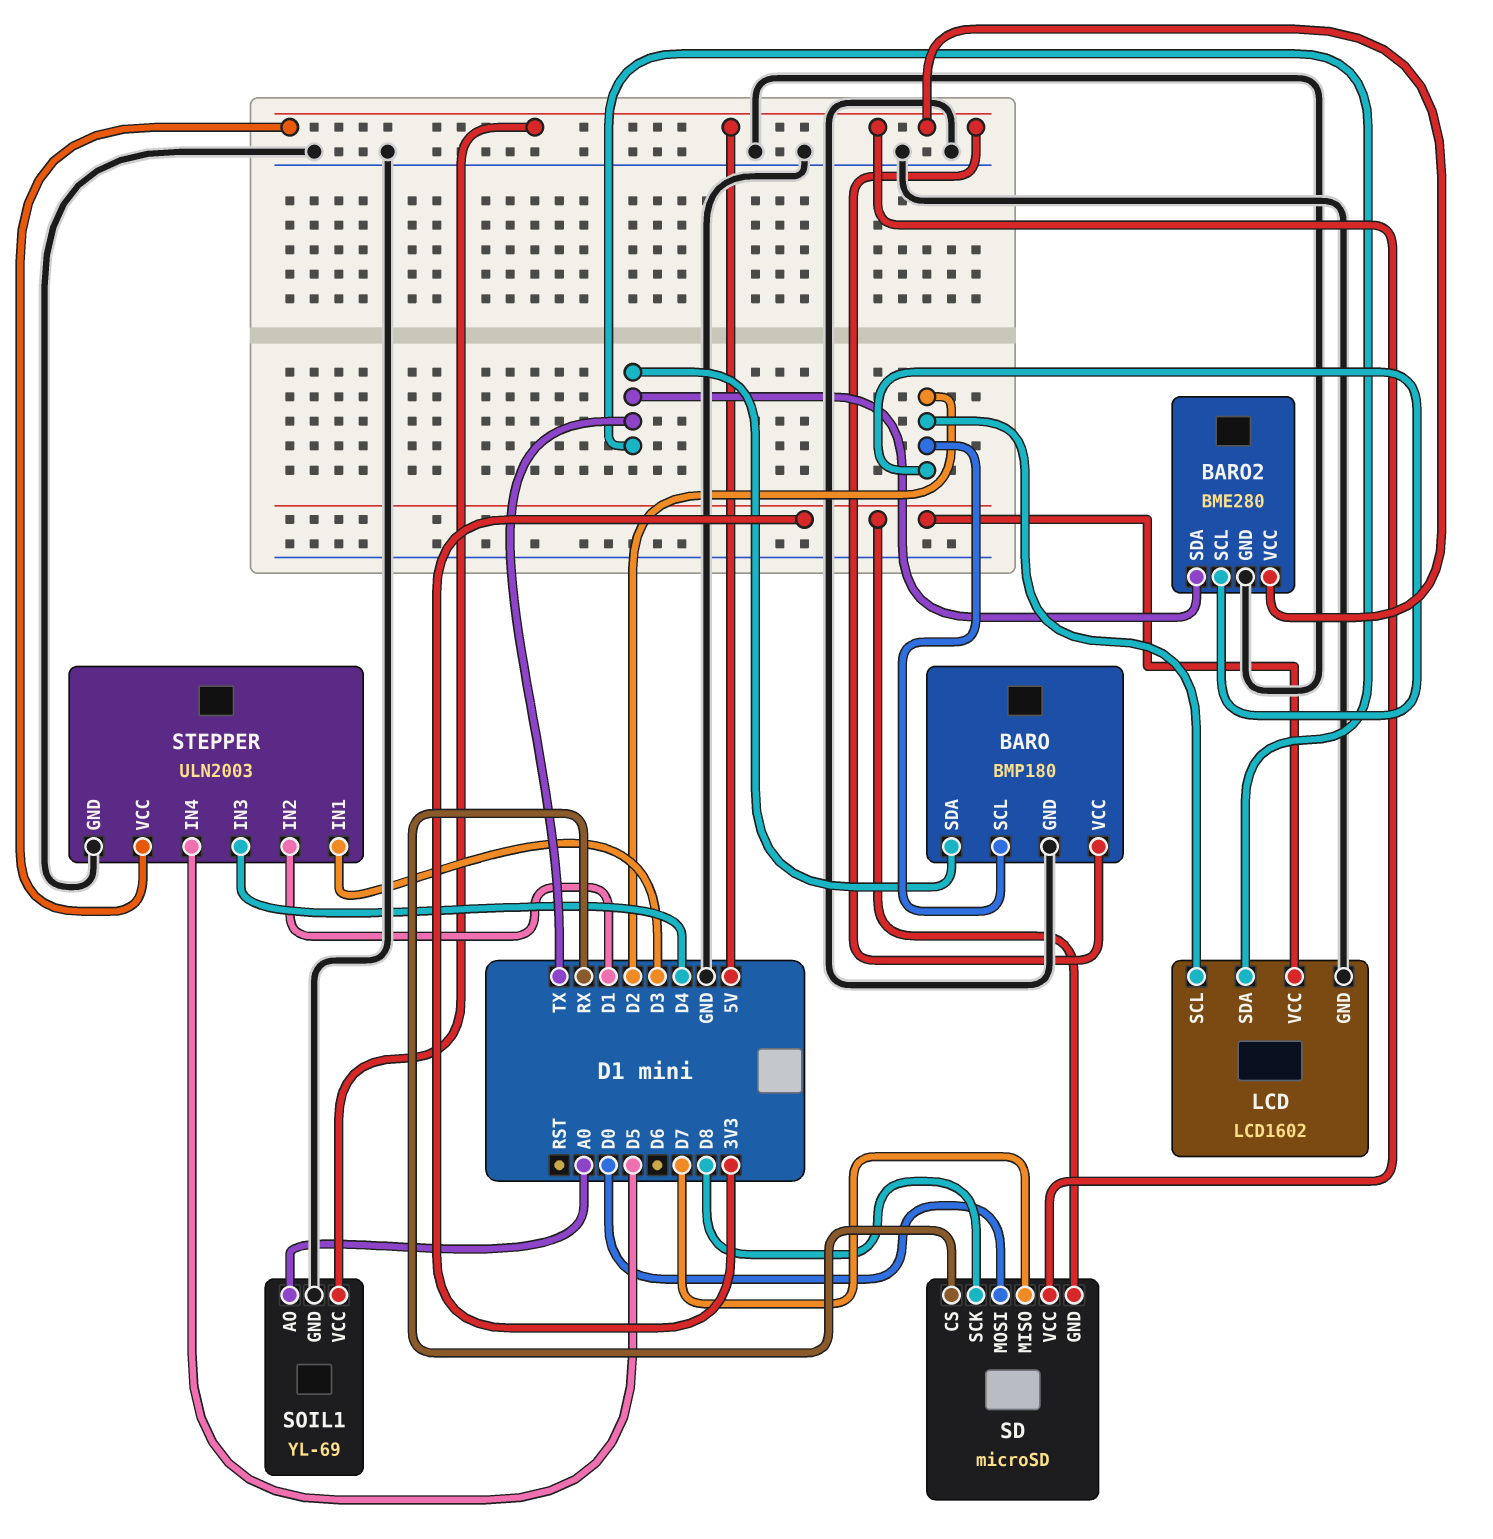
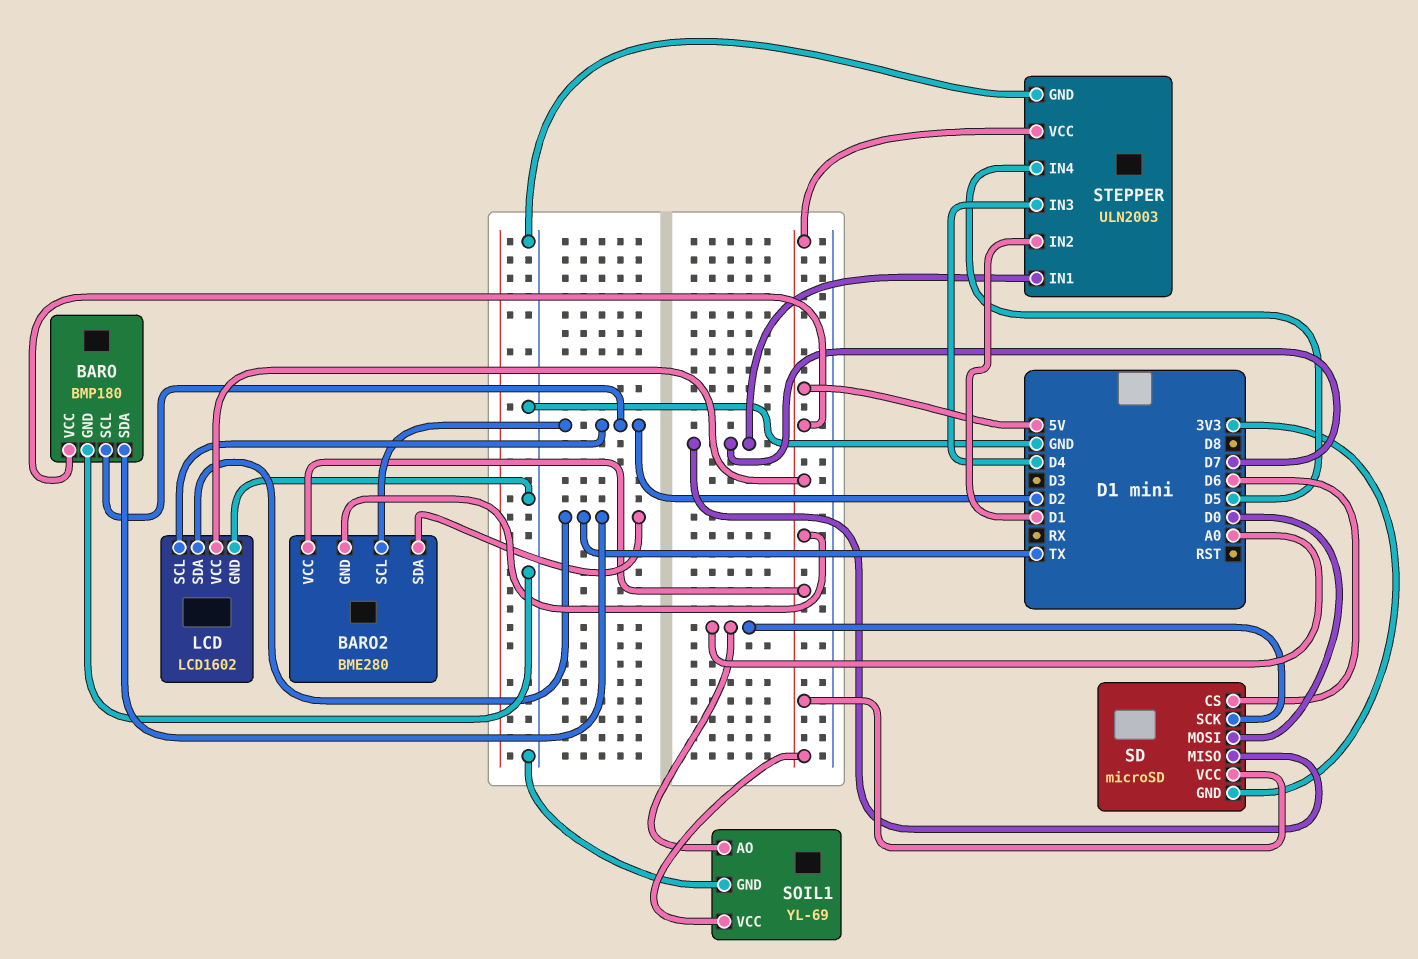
BARO2 pin GND: GND -> 5V
LCD pin VCC: 3V3 -> 5V
SD pin CS: RX -> D6
SD pin SCK: D8 -> A0
STEPPER pin IN1: D3 -> D7

